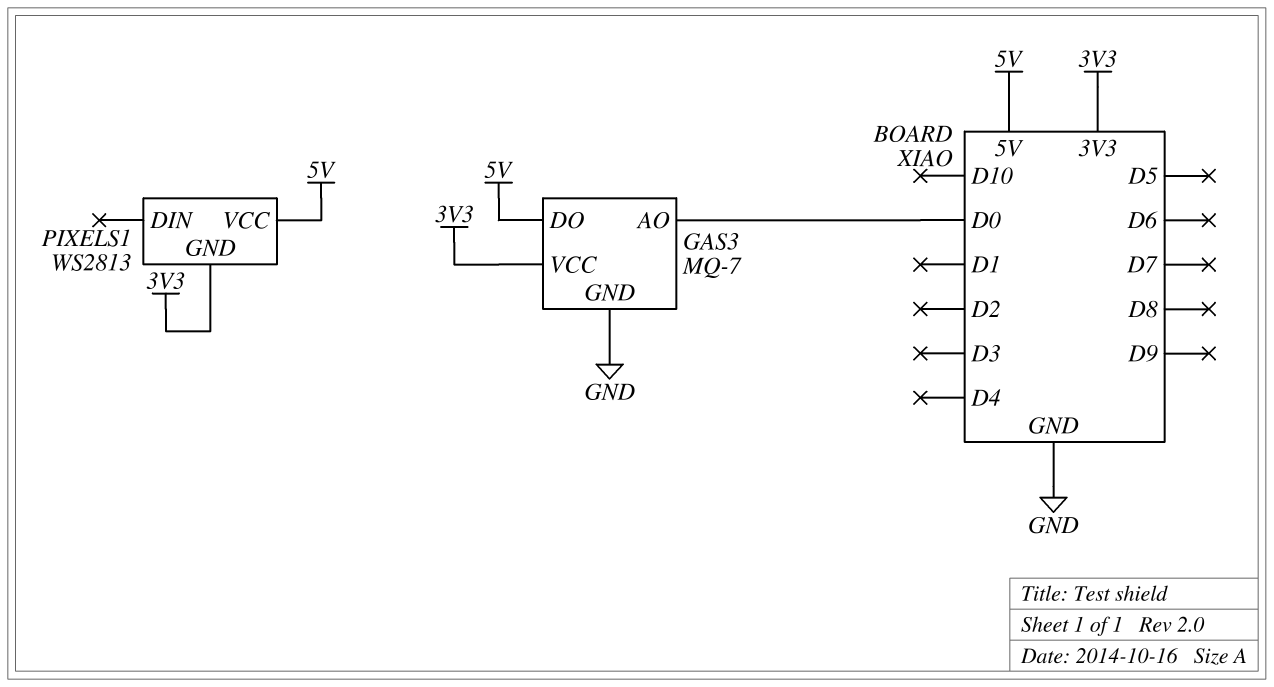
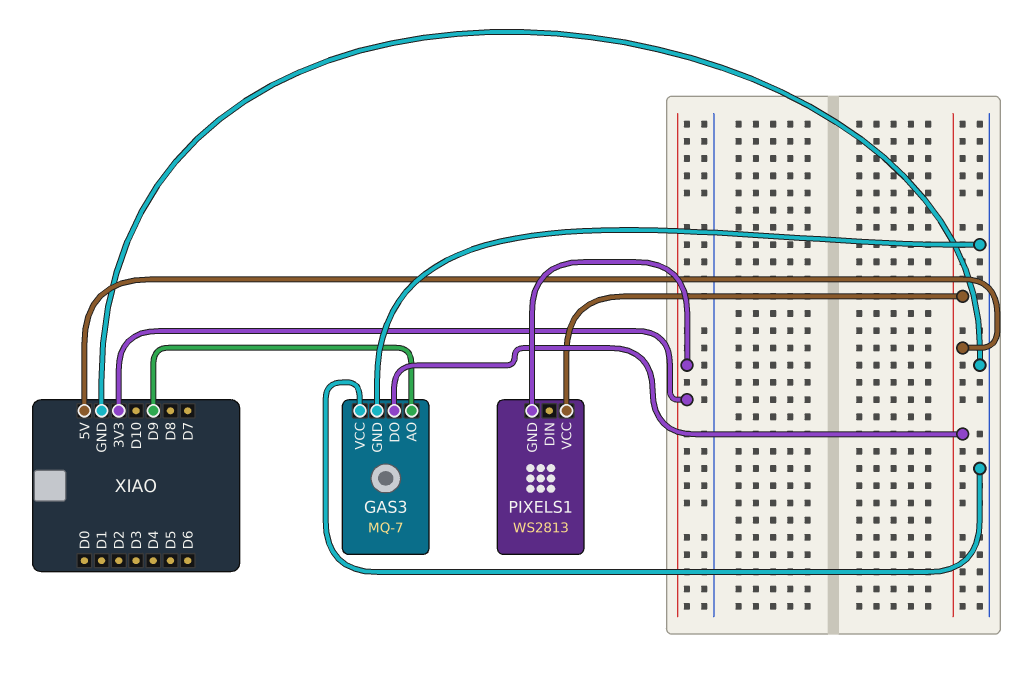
GAS3 pin AO: D0 -> D9
GAS3 pin VCC: 3V3 -> GND

